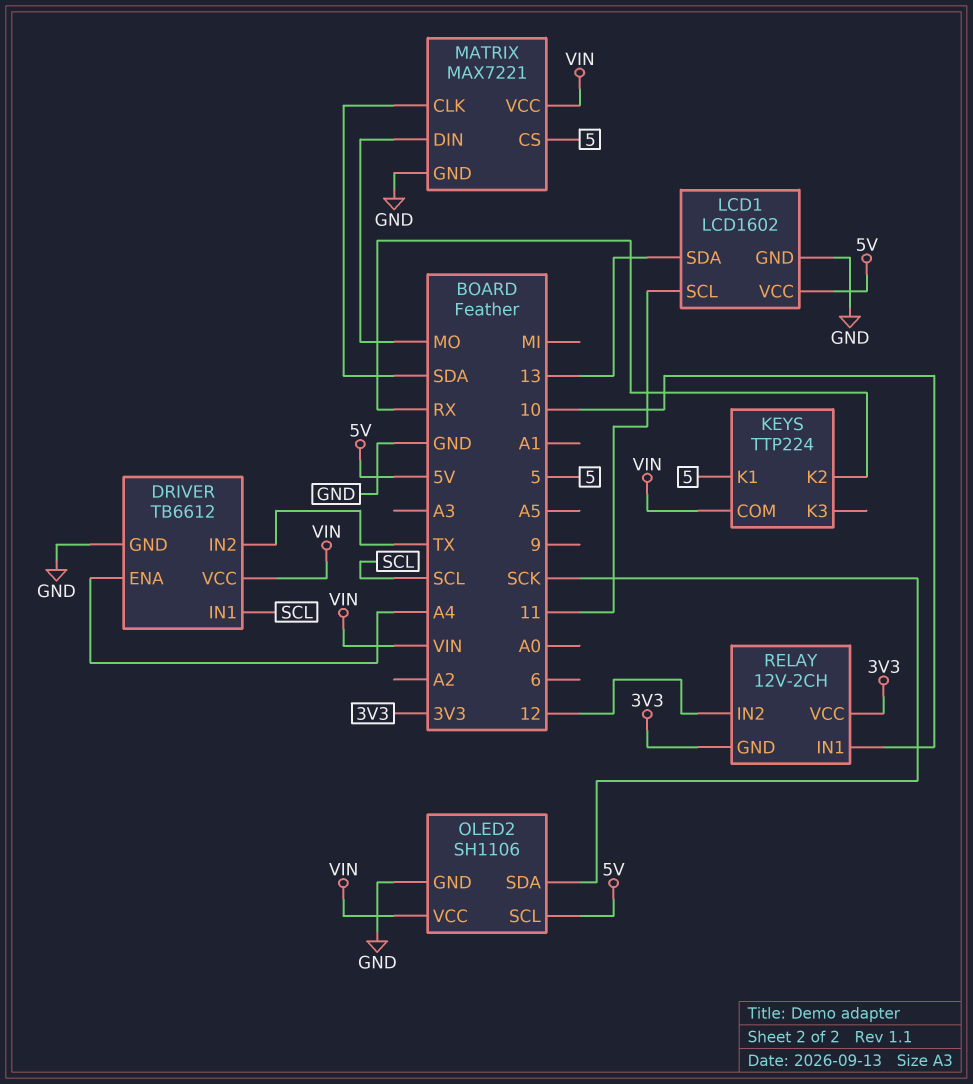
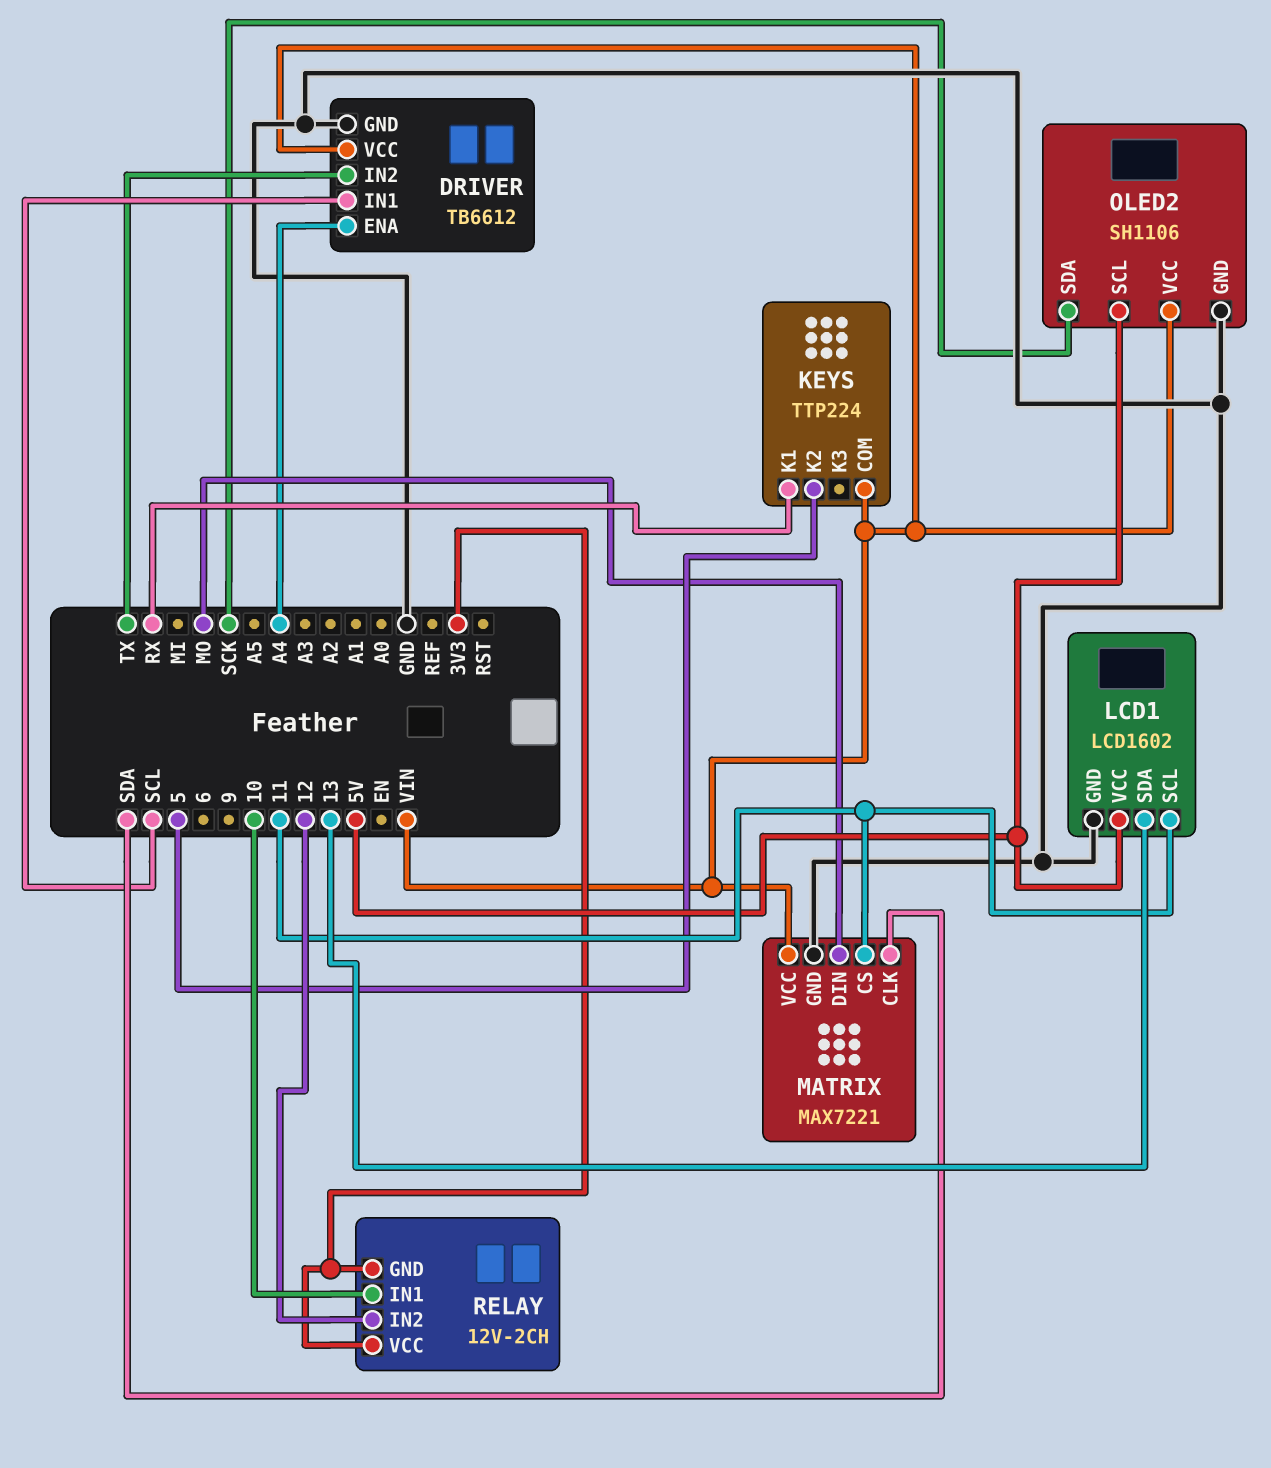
KEYS pin K1: 5 -> RX
KEYS pin K2: RX -> 5
MATRIX pin CS: 5 -> 11

